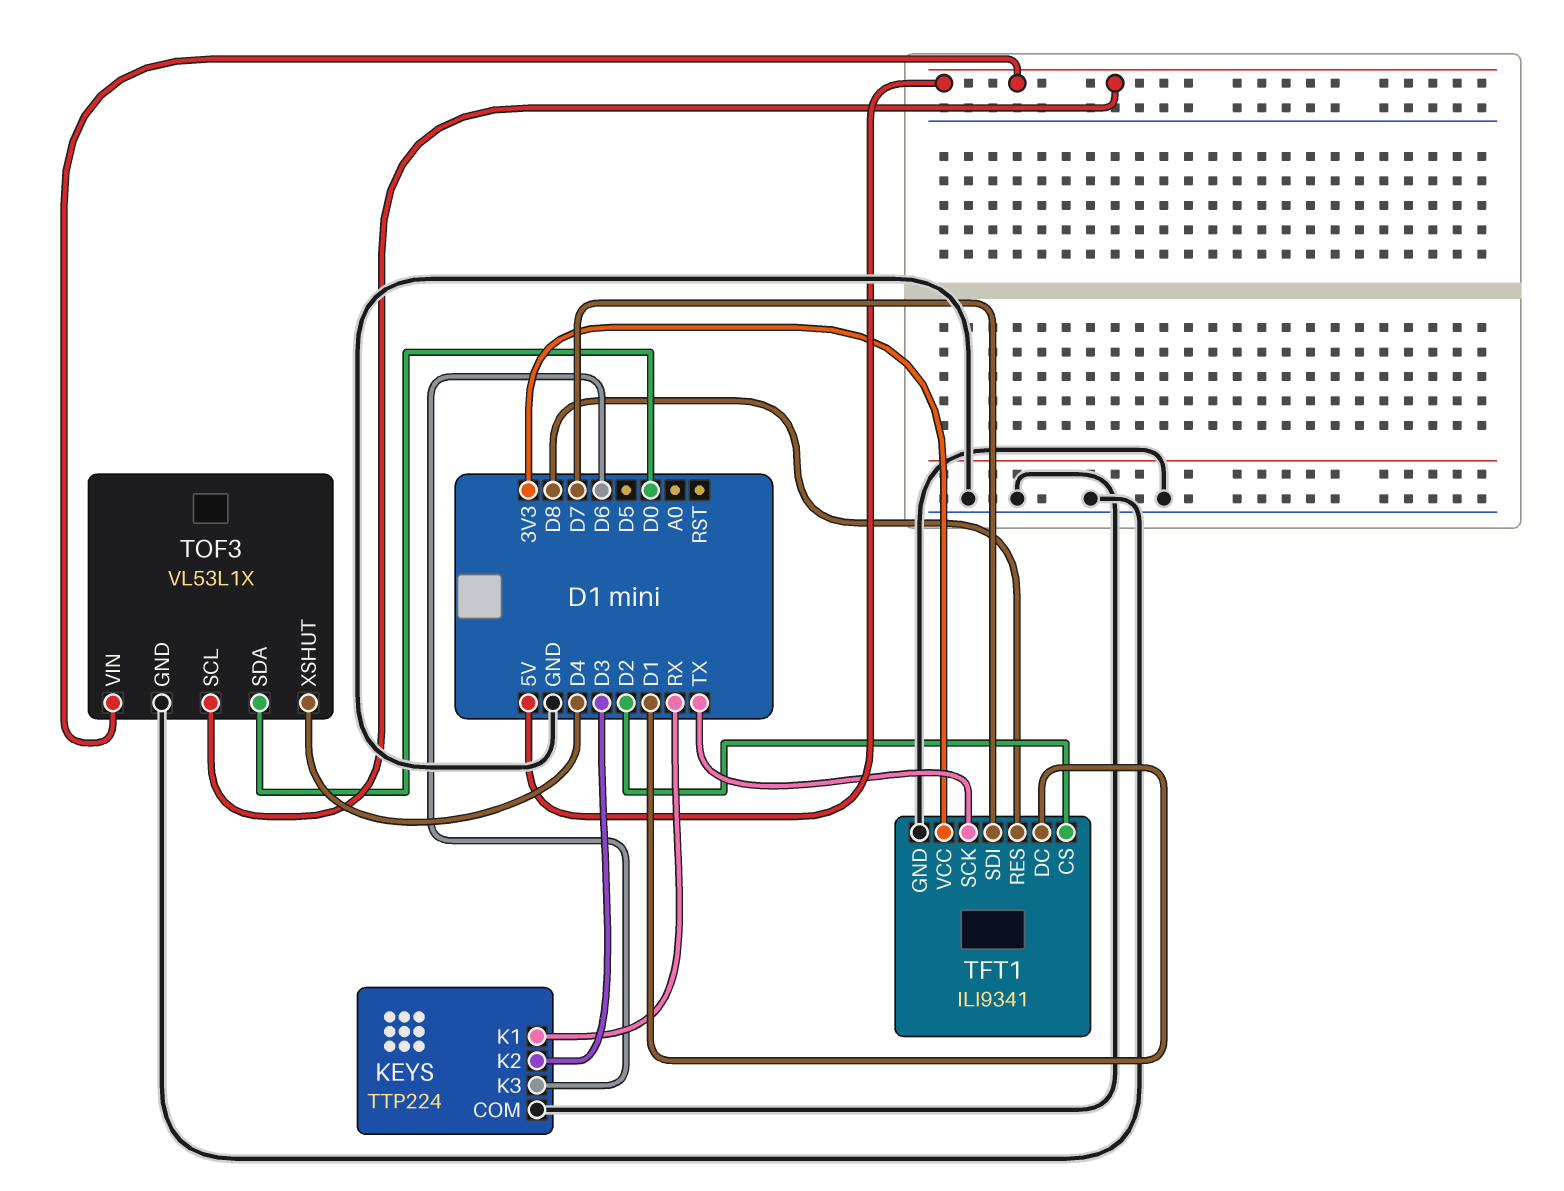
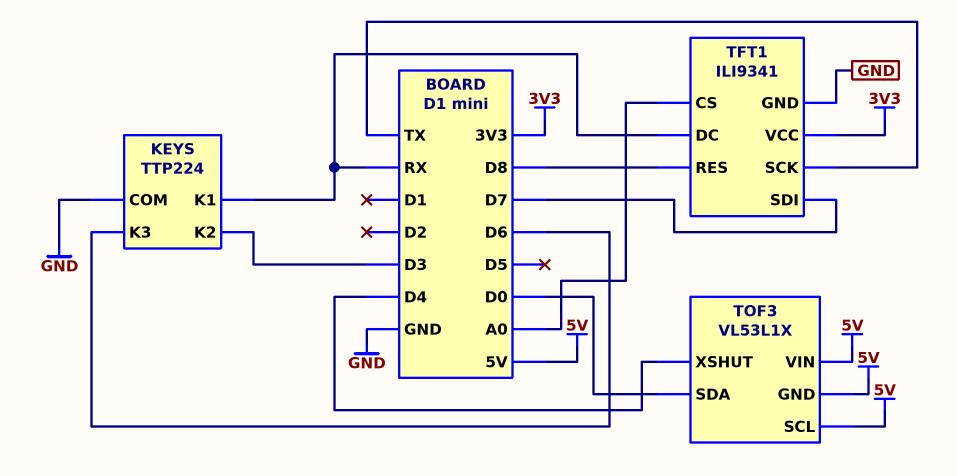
TFT1 pin CS: D2 -> A0
TFT1 pin DC: D1 -> RX
TOF3 pin GND: GND -> 5V

